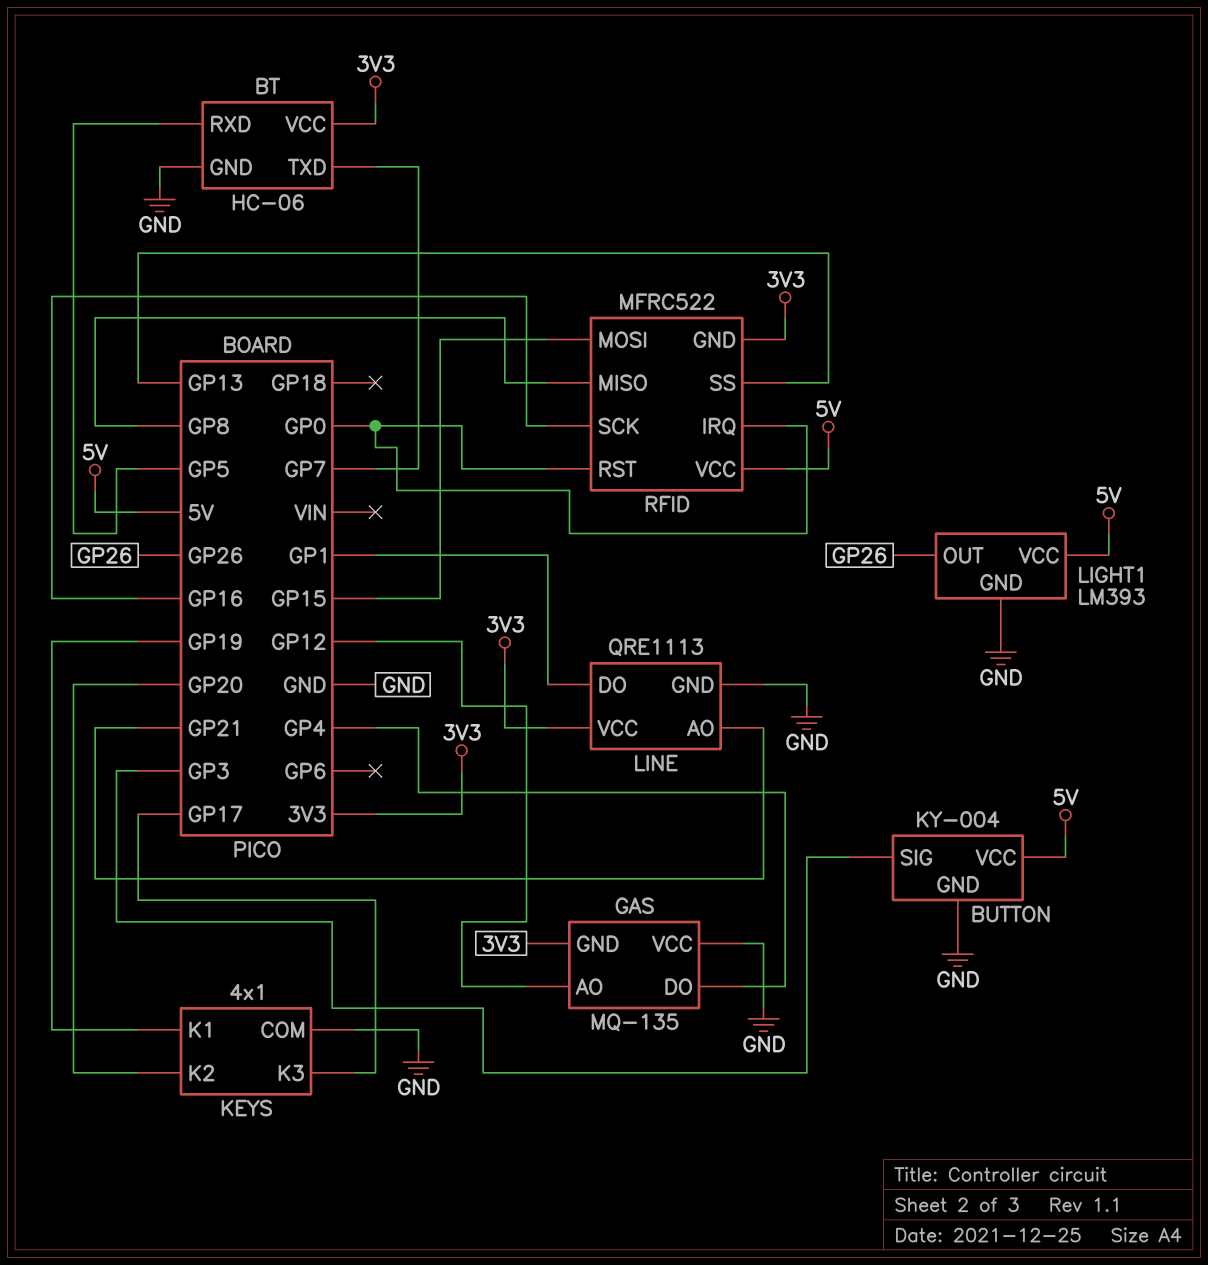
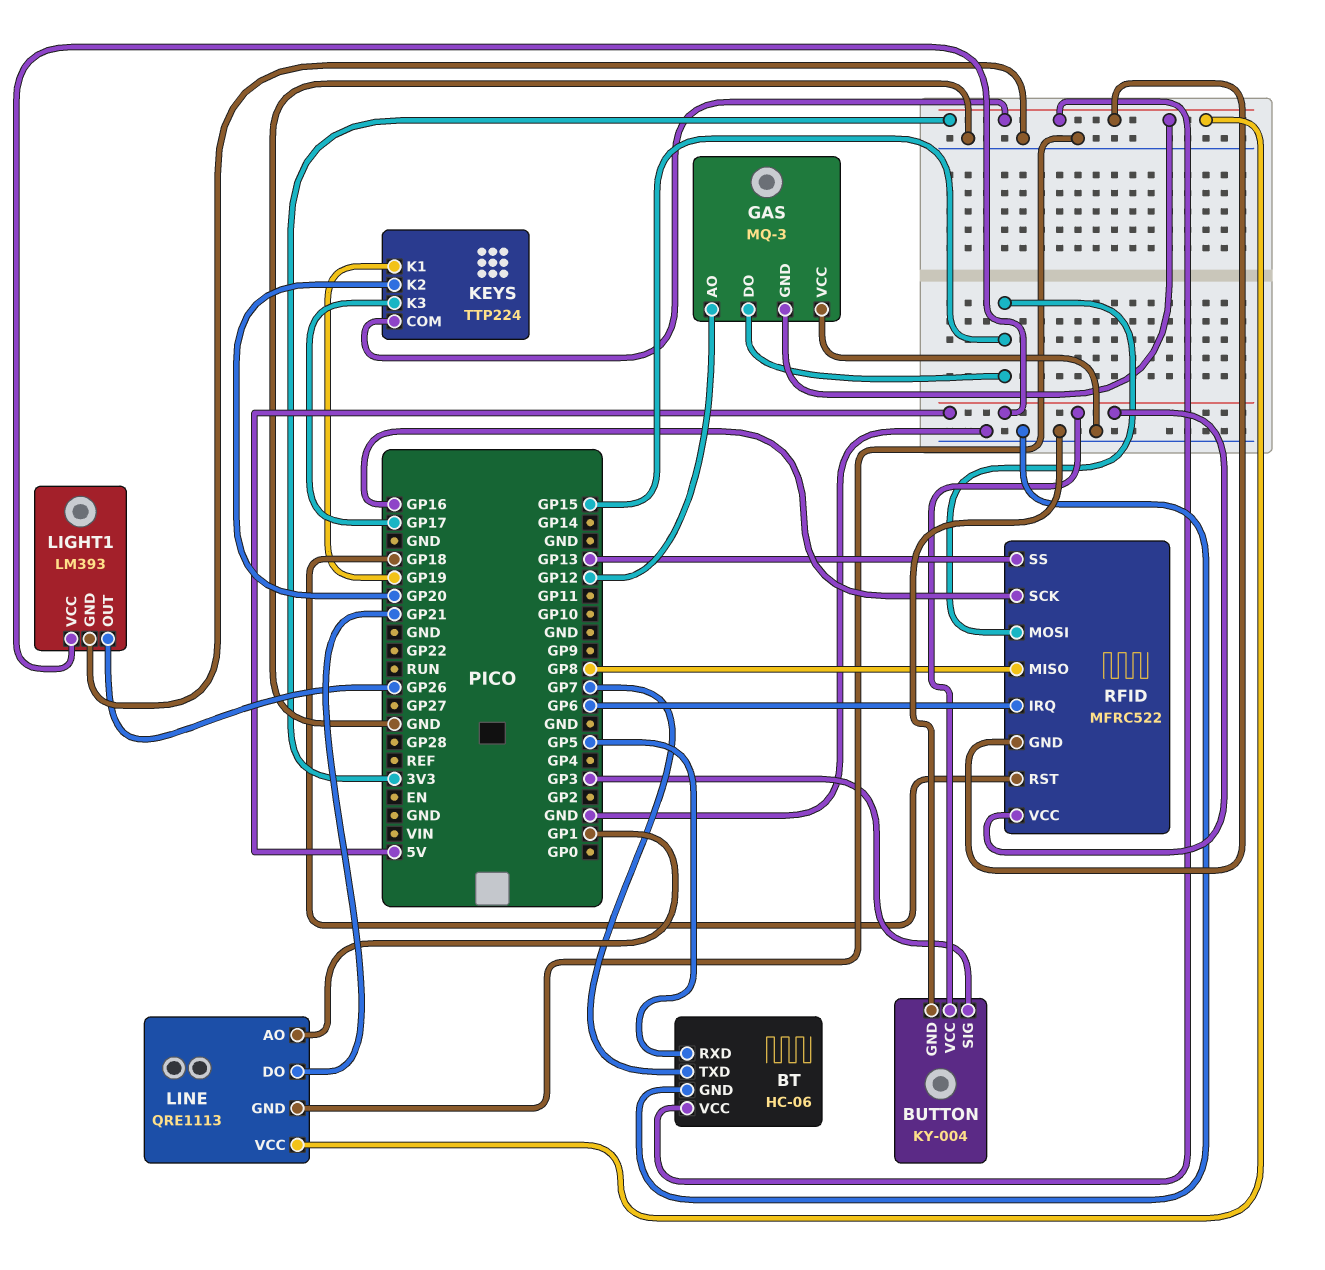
GAS: MQ-135 -> MQ-3
GAS pin DO: GP4 -> GP15
KEYS: 4x1 -> TTP224
KEYS pin COM: GND -> 3V3
LINE pin AO: GP21 -> GP1
LINE pin DO: GP1 -> GP21
RFID pin IRQ: GP0 -> GP6
RFID pin RST: GP0 -> GP18

